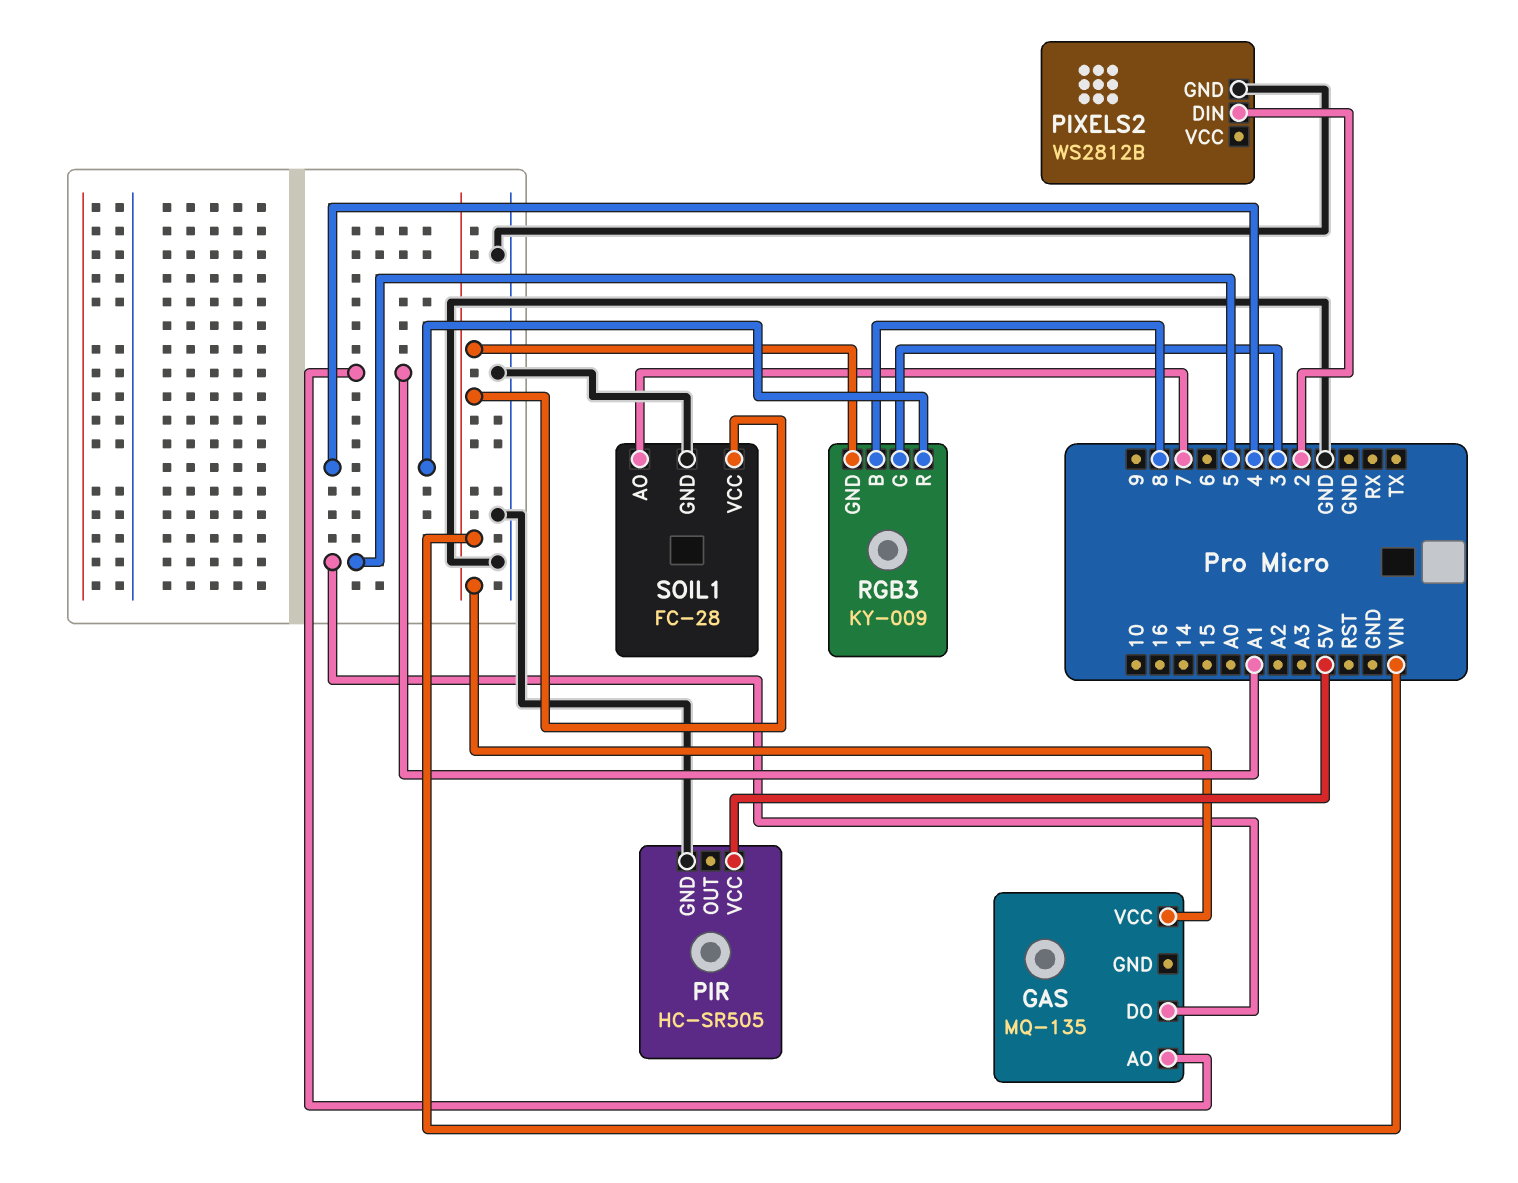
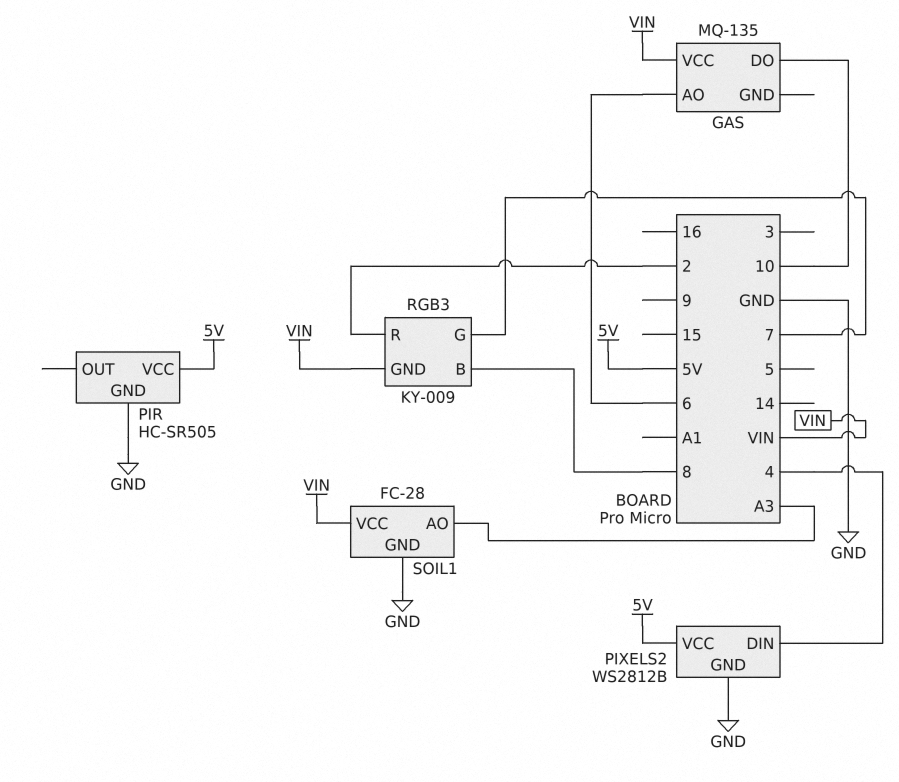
GAS pin AO: A1 -> 6
GAS pin DO: 5 -> 10
PIXELS2 pin DIN: 2 -> 4
PIXELS2 pin VCC: none -> 5V
RGB3 pin G: 3 -> 7
RGB3 pin R: 4 -> 2
SOIL1 pin AO: 7 -> A3

